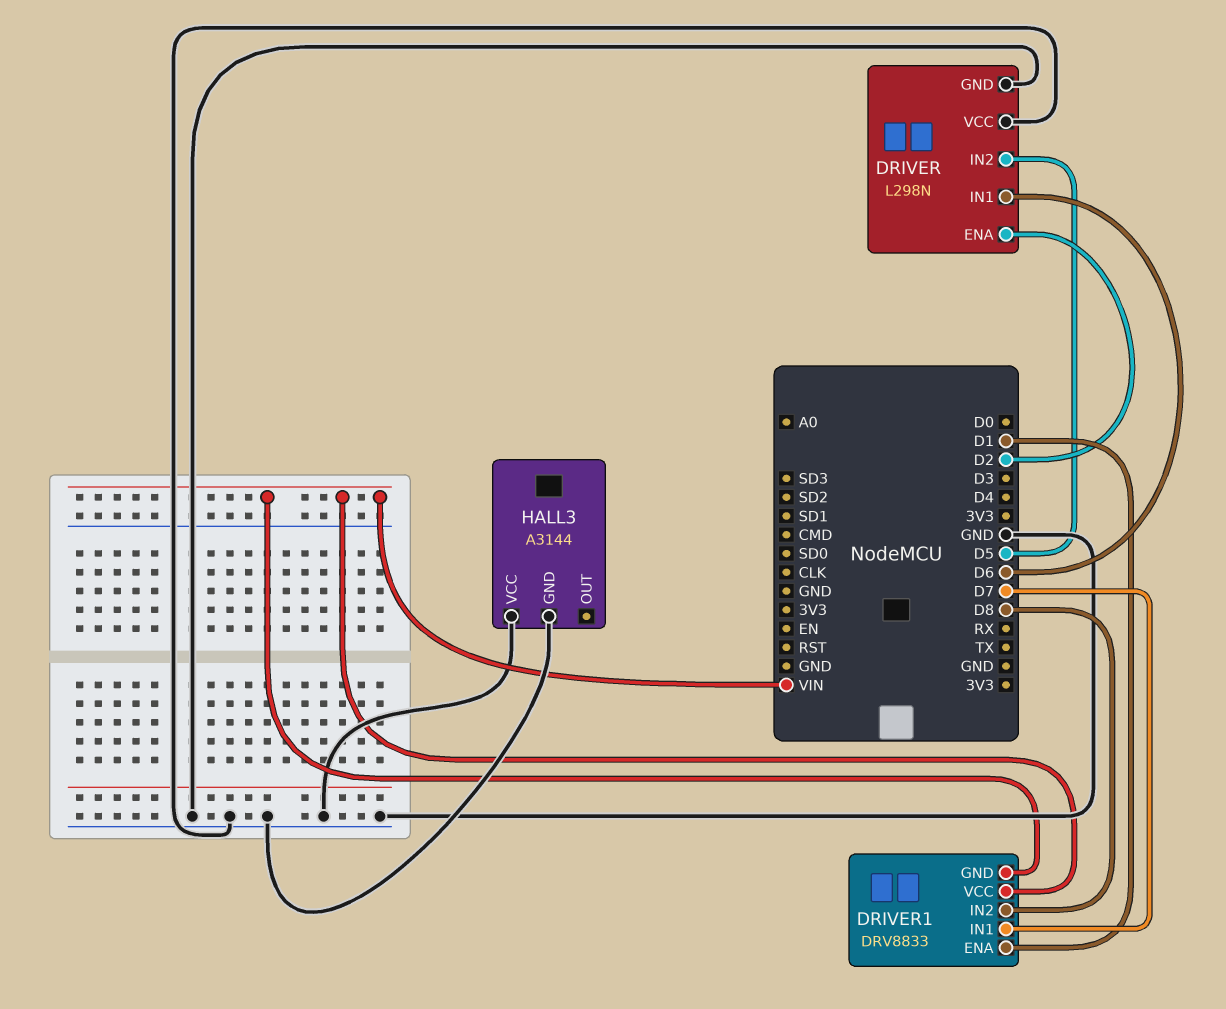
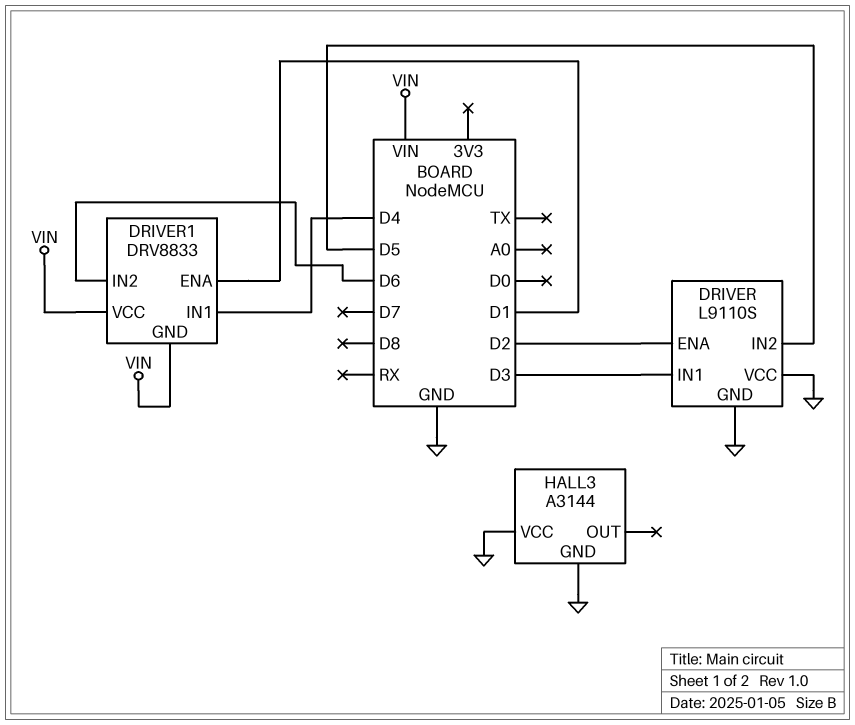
DRIVER: L298N -> L9110S
DRIVER pin IN1: D6 -> D3
DRIVER1 pin IN1: D7 -> D4
DRIVER1 pin IN2: D8 -> D6

